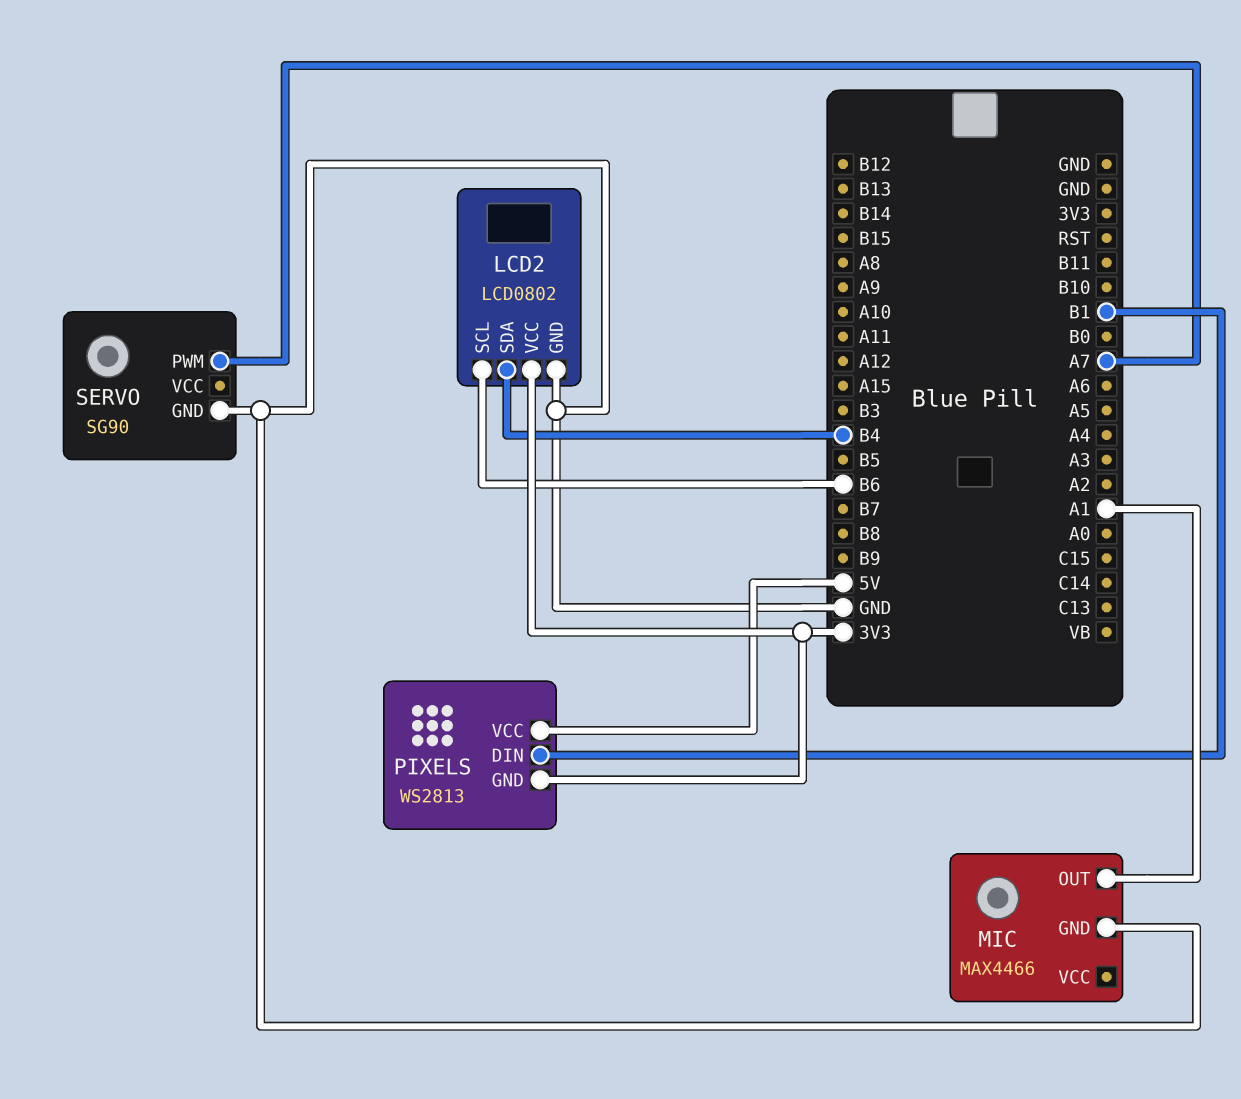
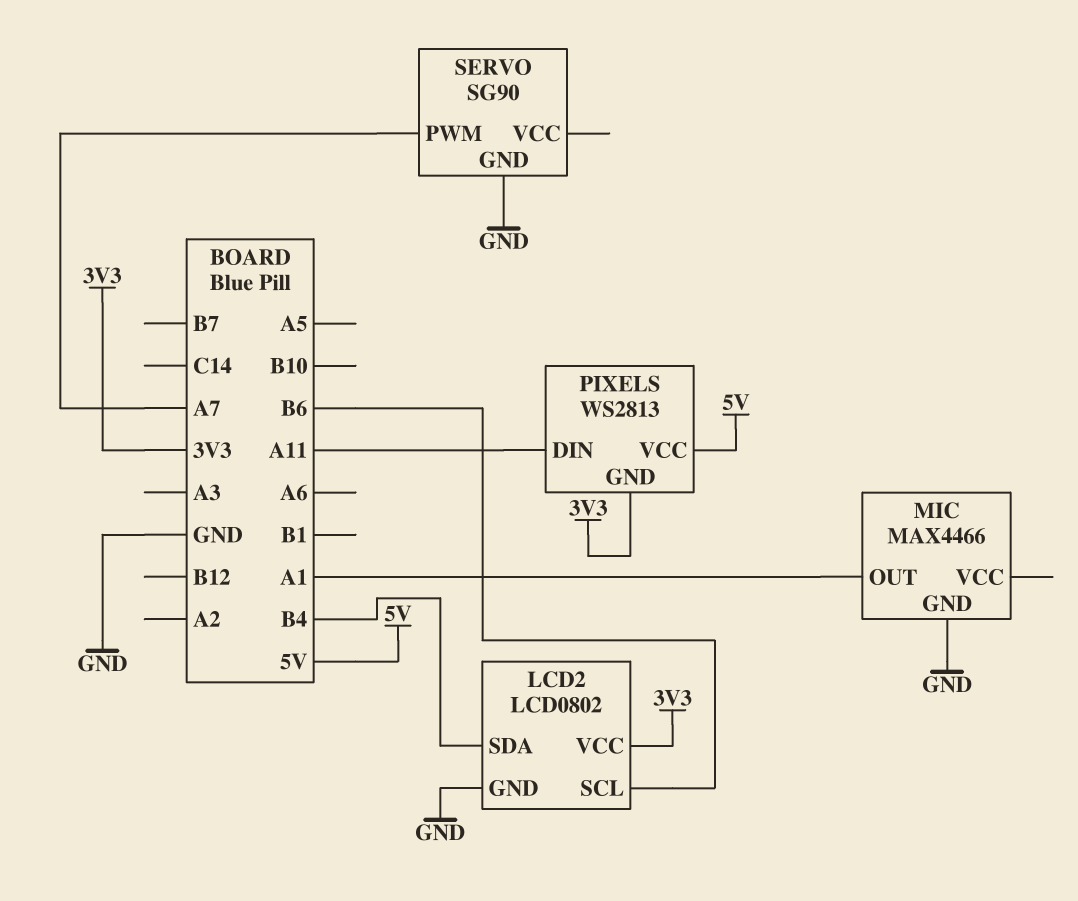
PIXELS pin DIN: B1 -> A11

